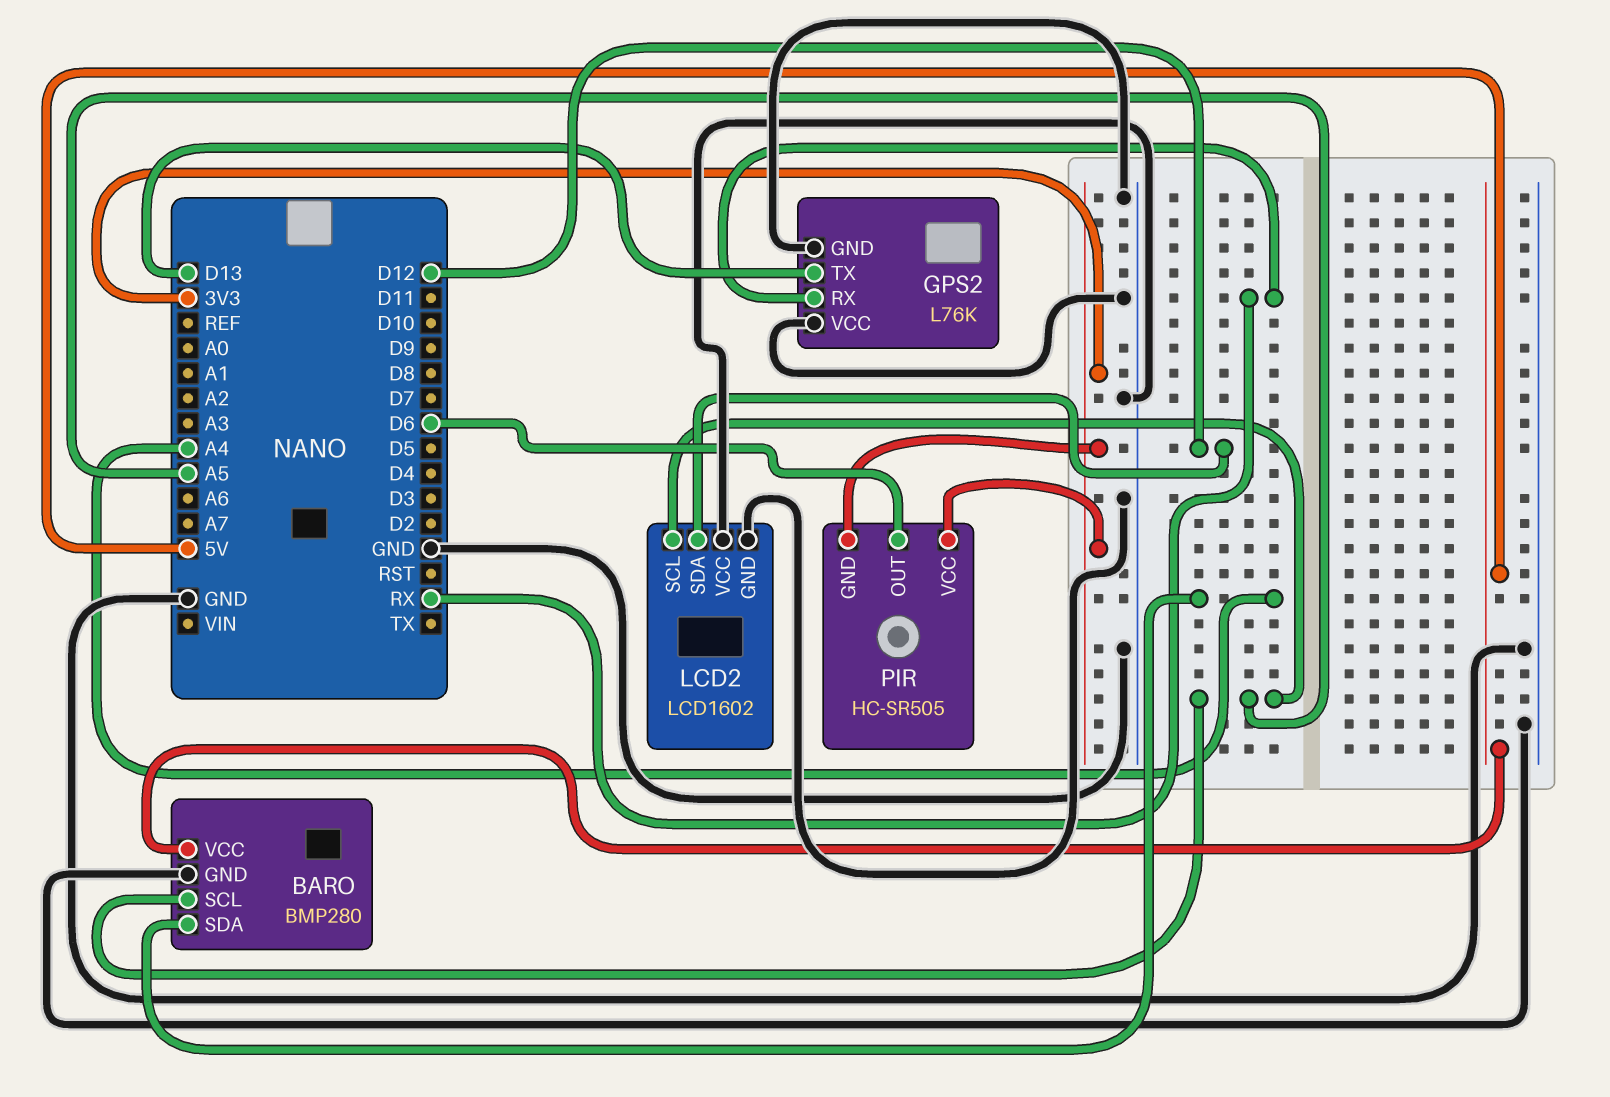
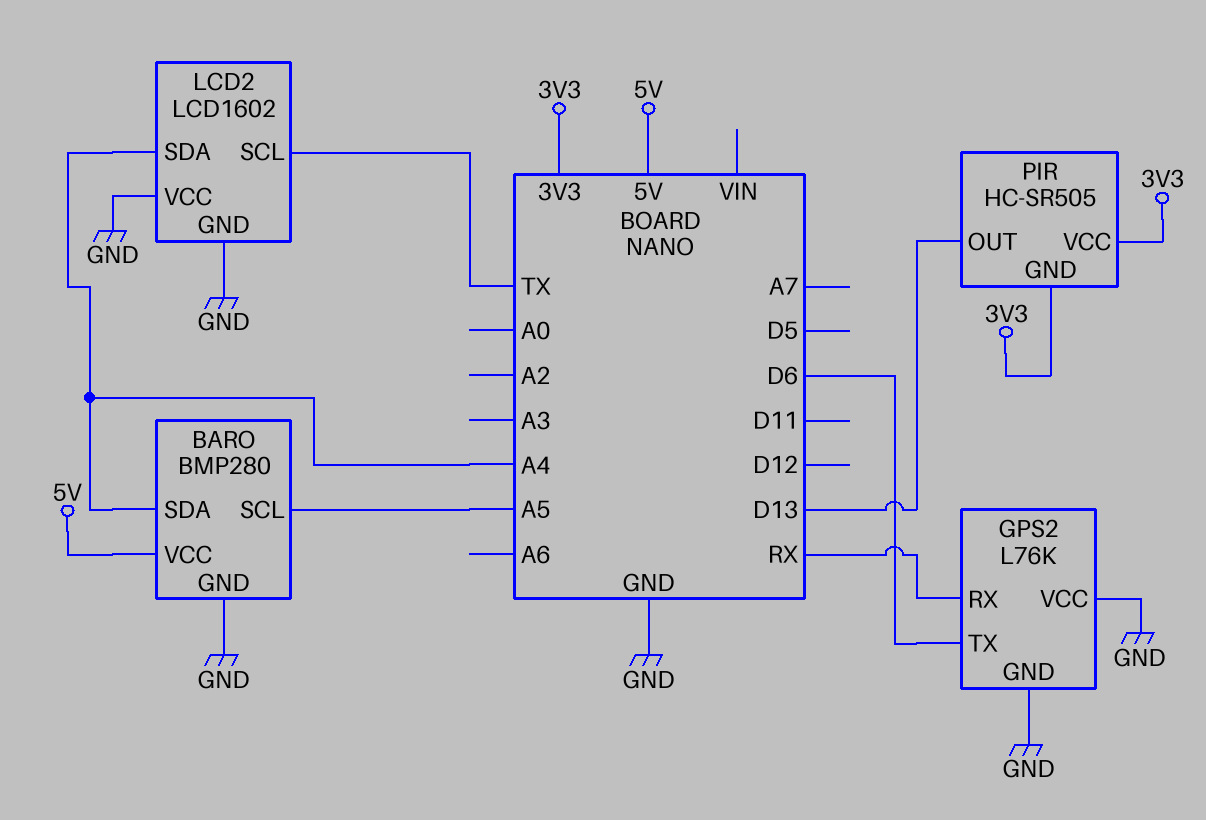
GPS2 pin TX: D13 -> D6
LCD2 pin SCL: A5 -> TX
LCD2 pin SDA: D12 -> A4
PIR pin OUT: D6 -> D13

